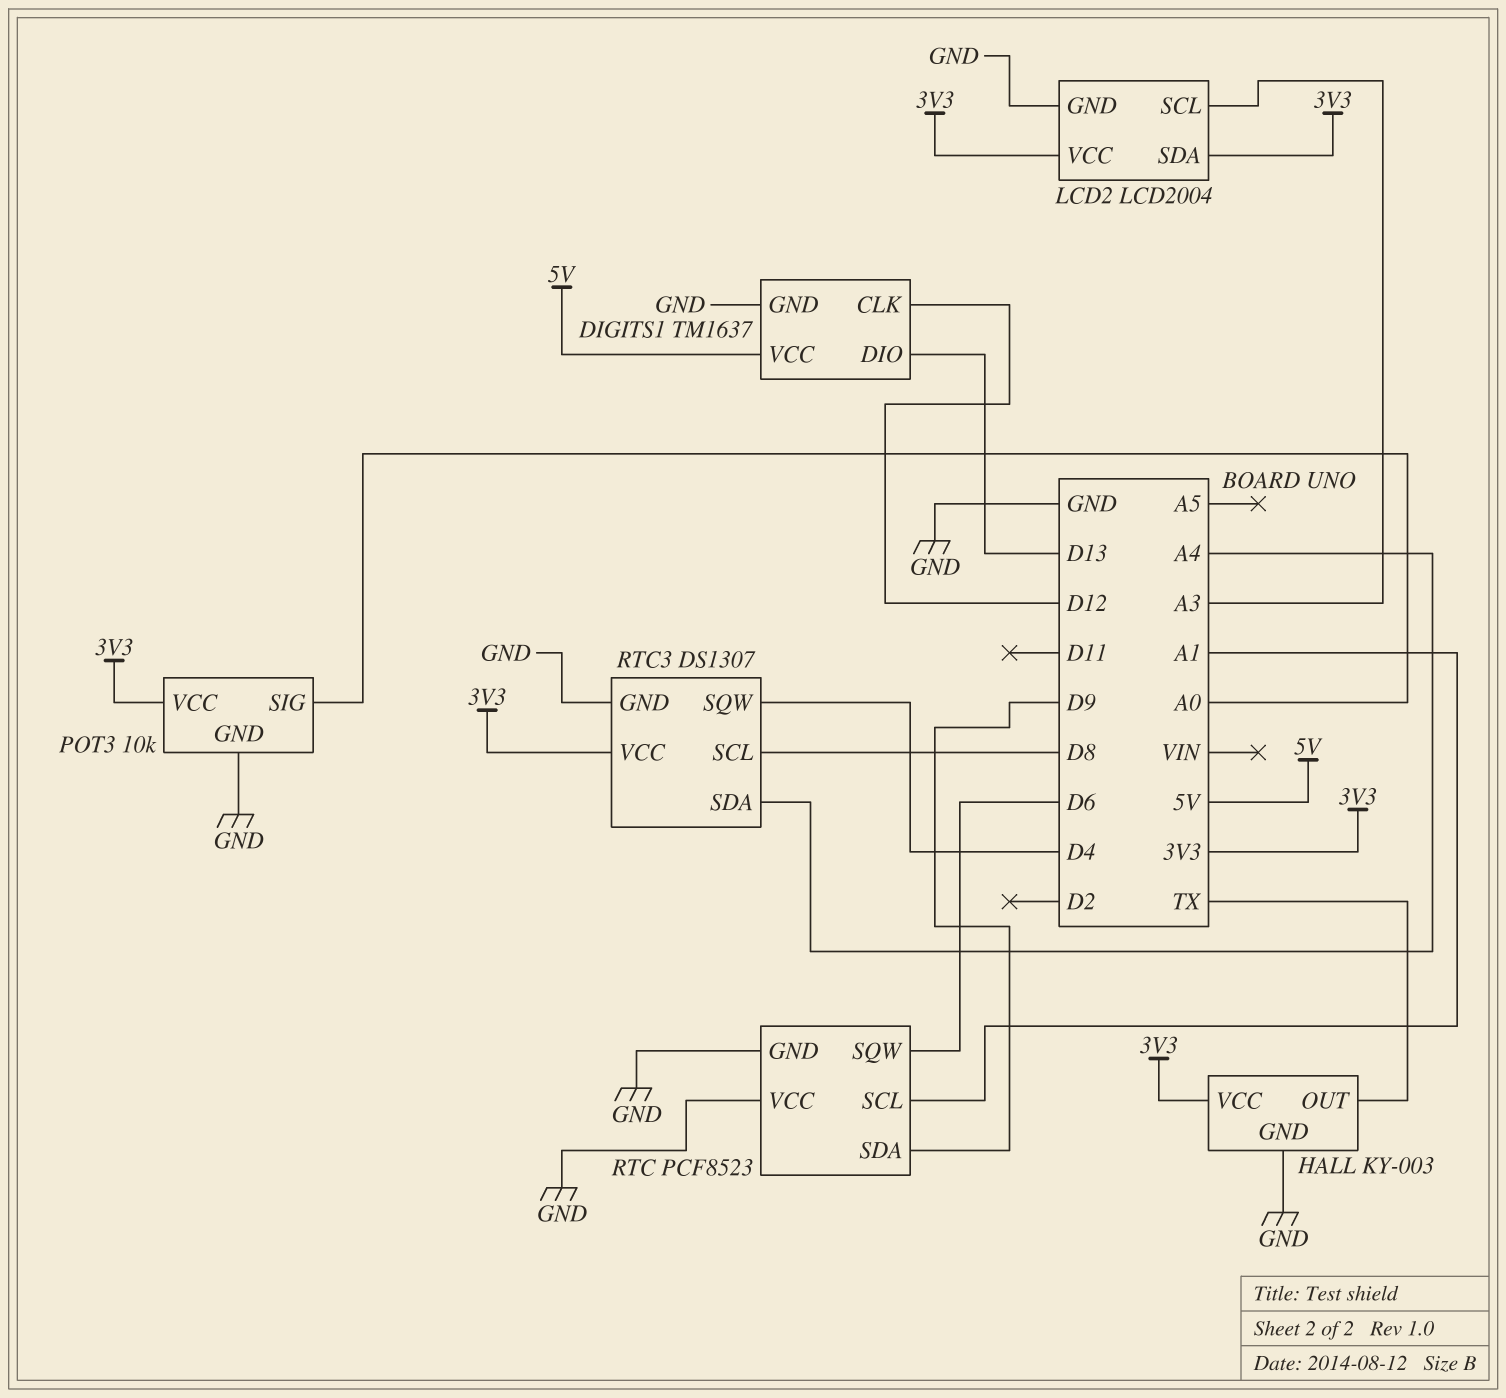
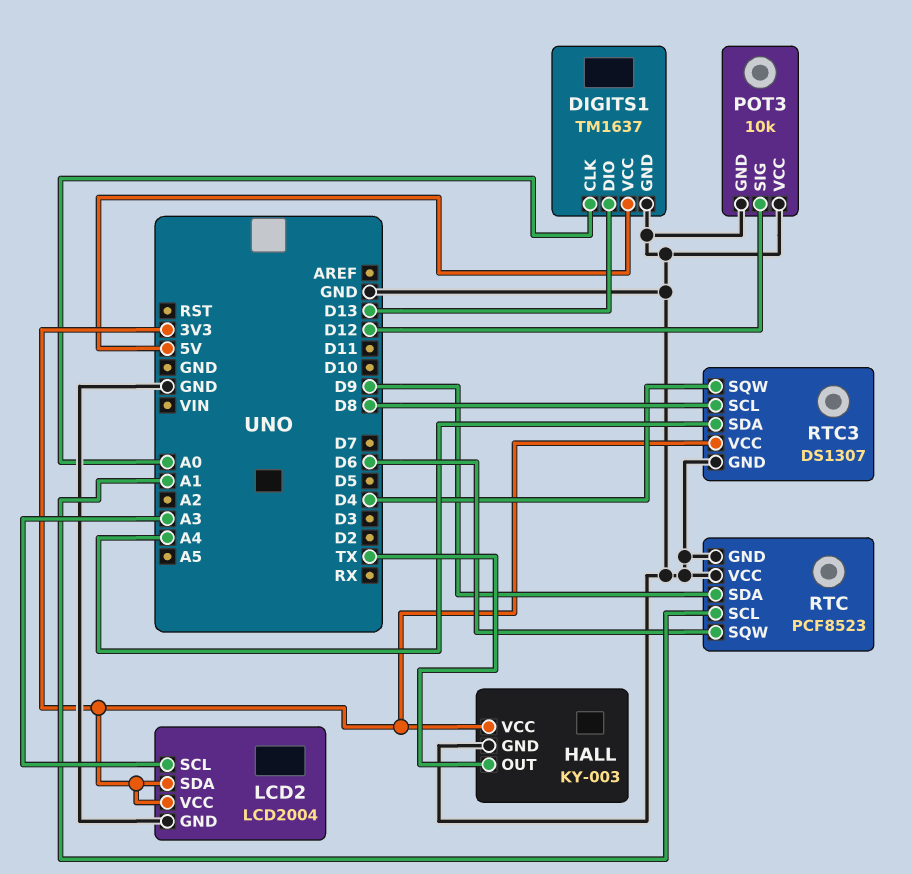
DIGITS1 pin CLK: D12 -> A0
POT3 pin SIG: A0 -> D12
POT3 pin VCC: 3V3 -> GND

